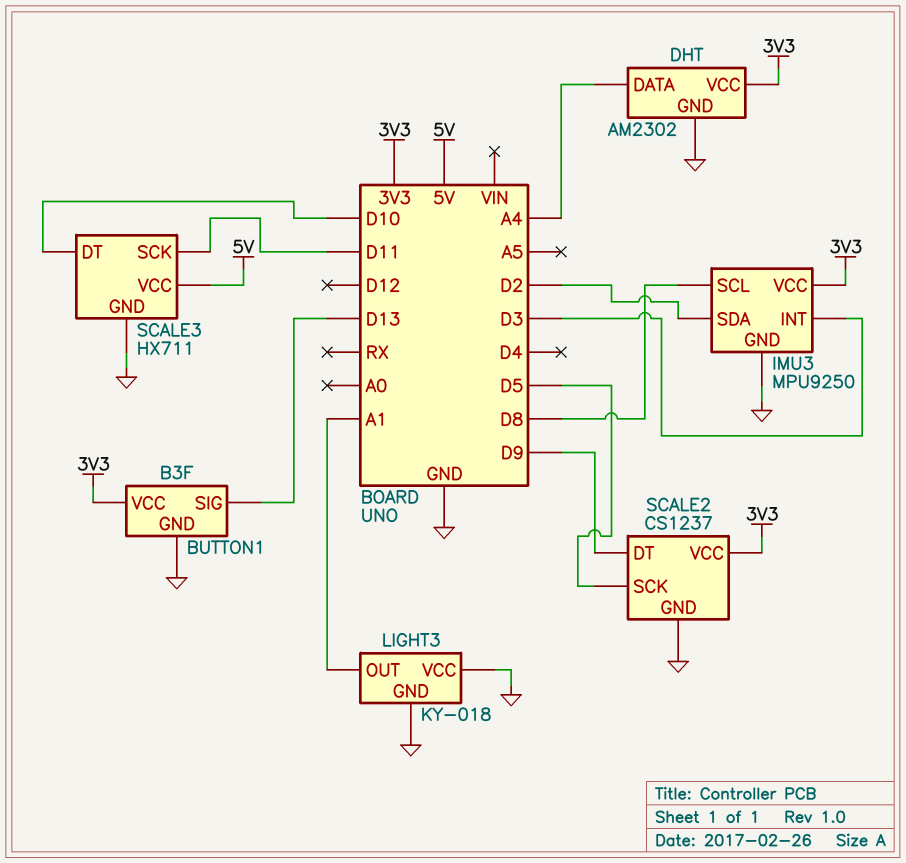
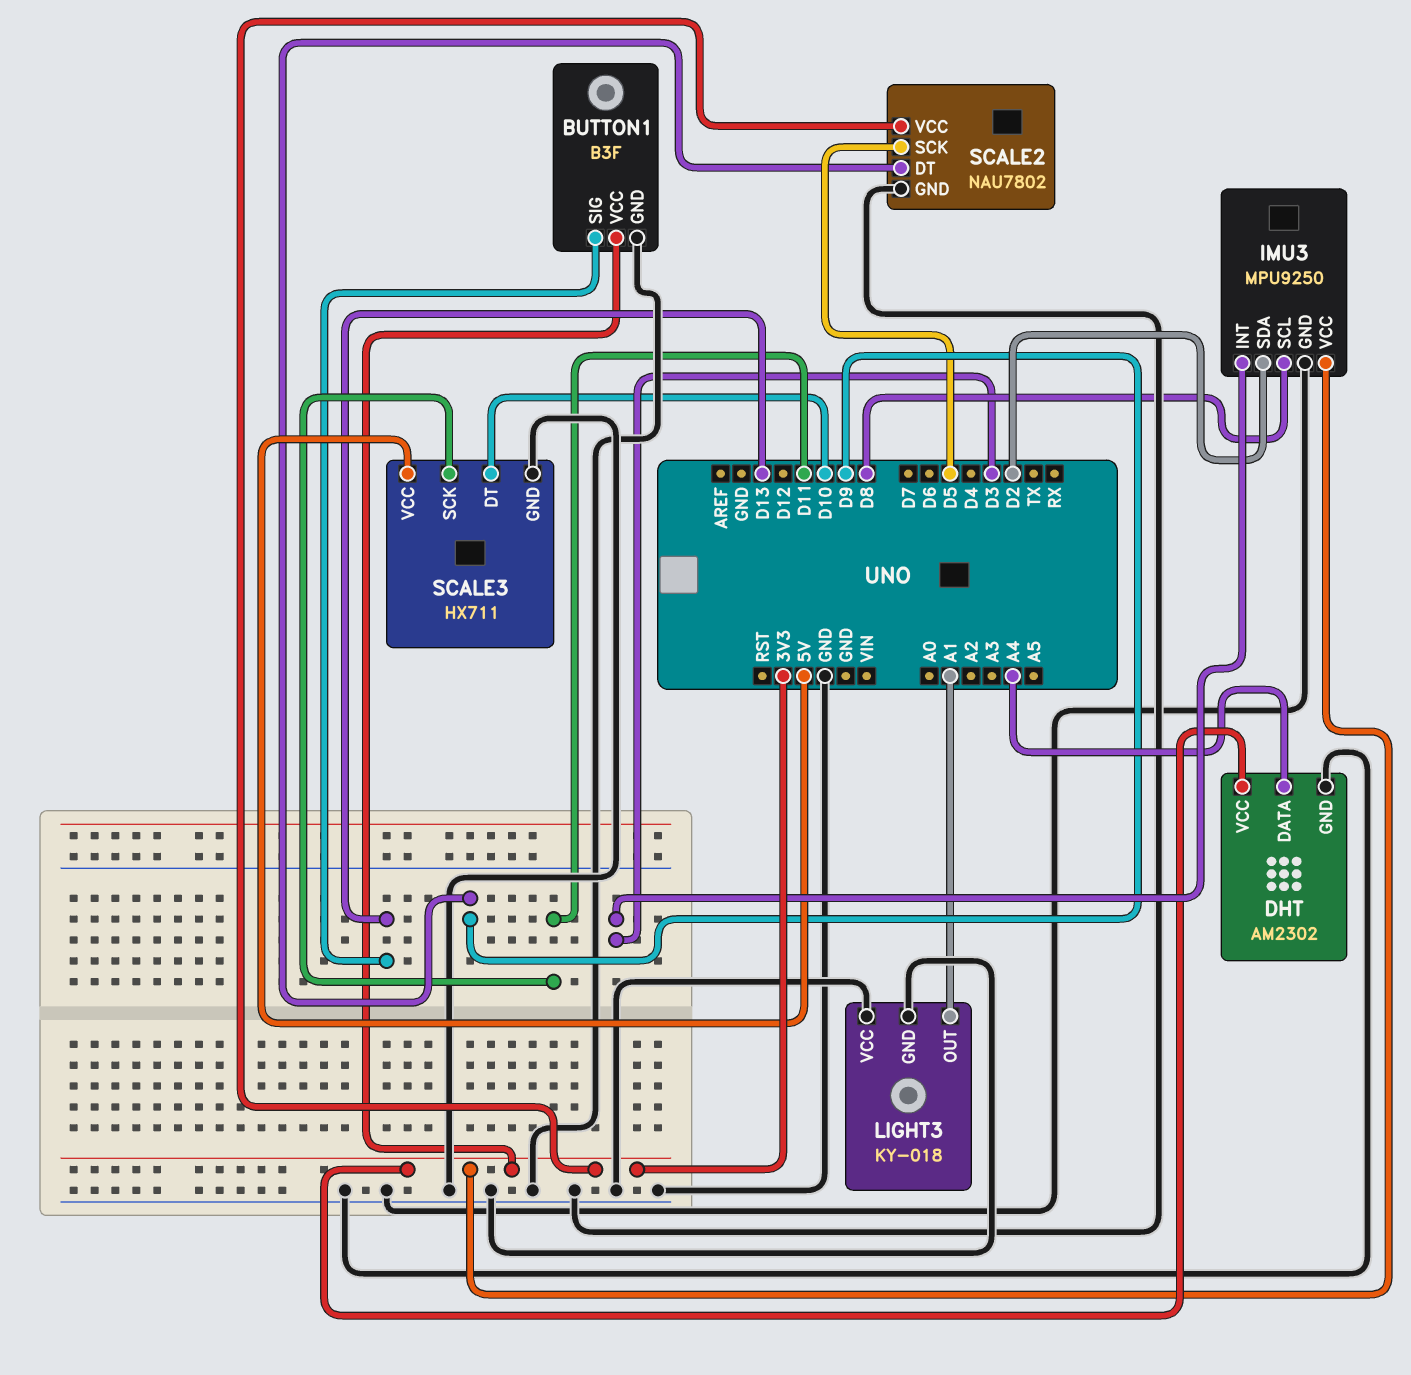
SCALE2: CS1237 -> NAU7802

